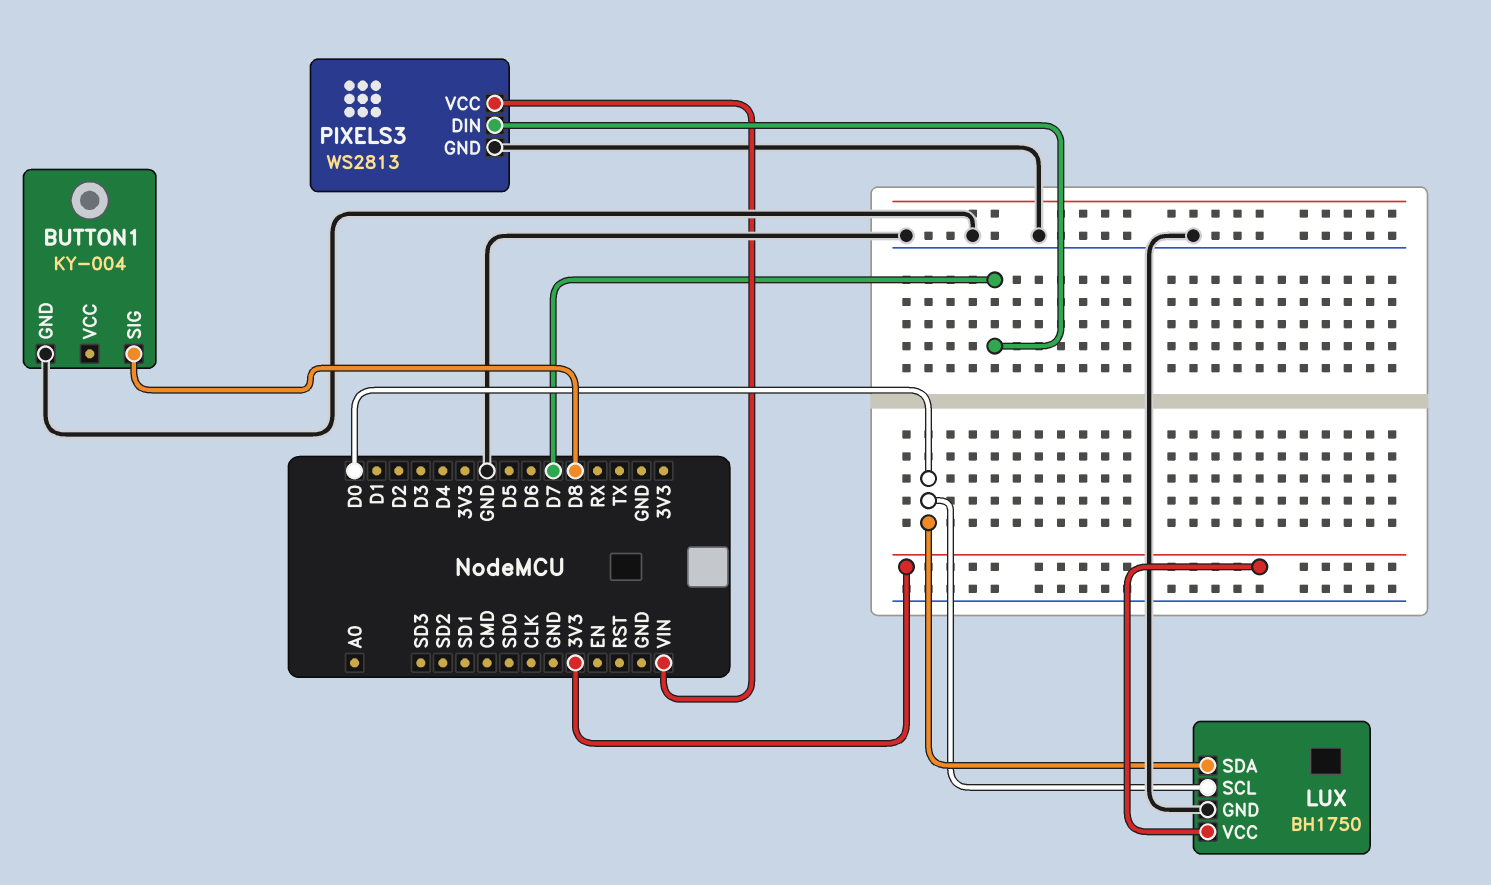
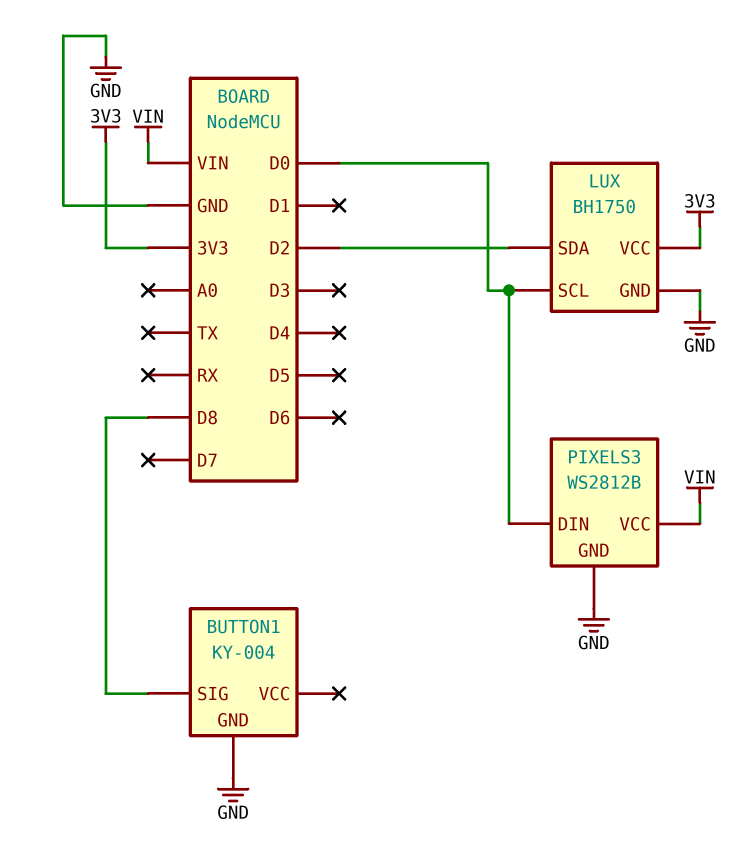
LUX pin SDA: D0 -> D2
PIXELS3: WS2813 -> WS2812B
PIXELS3 pin DIN: D7 -> D0

